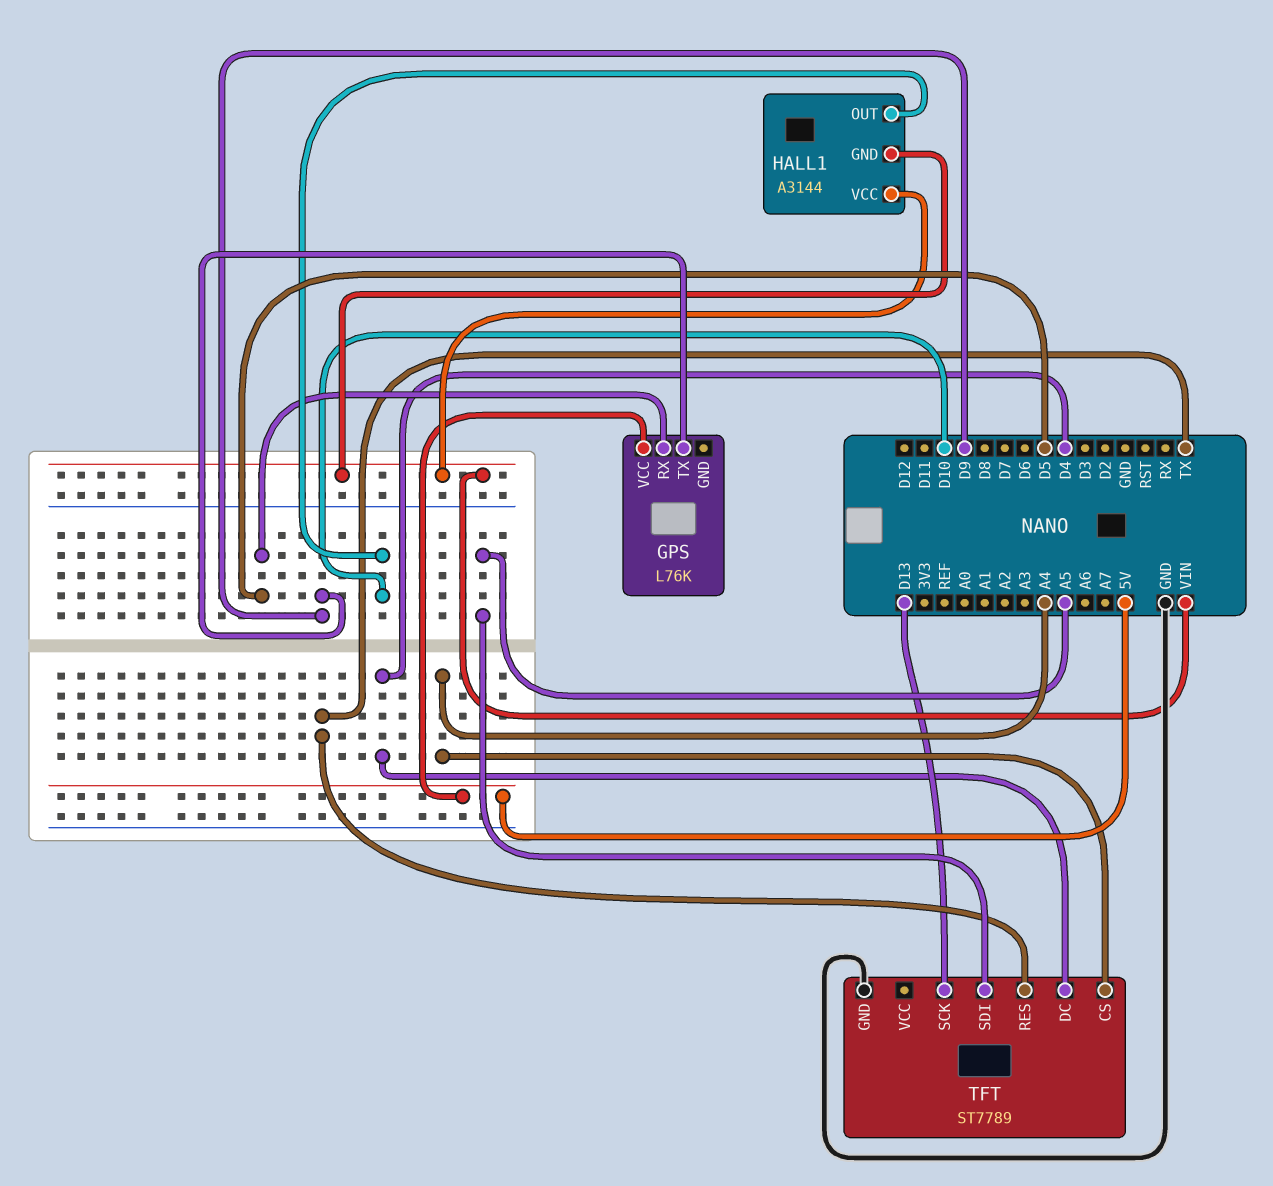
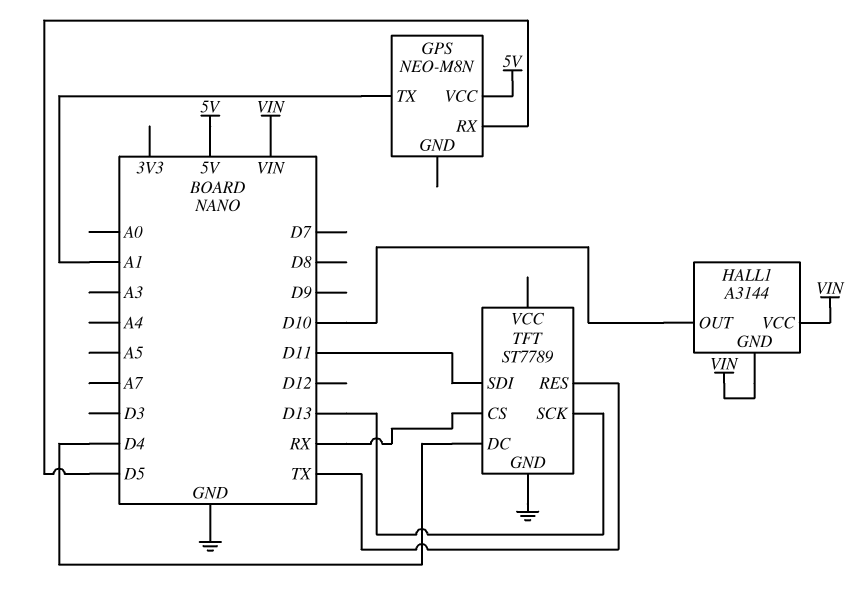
GPS: L76K -> NEO-M8N
GPS pin TX: D9 -> A1
TFT pin CS: A4 -> RX
TFT pin SDI: A5 -> D11

